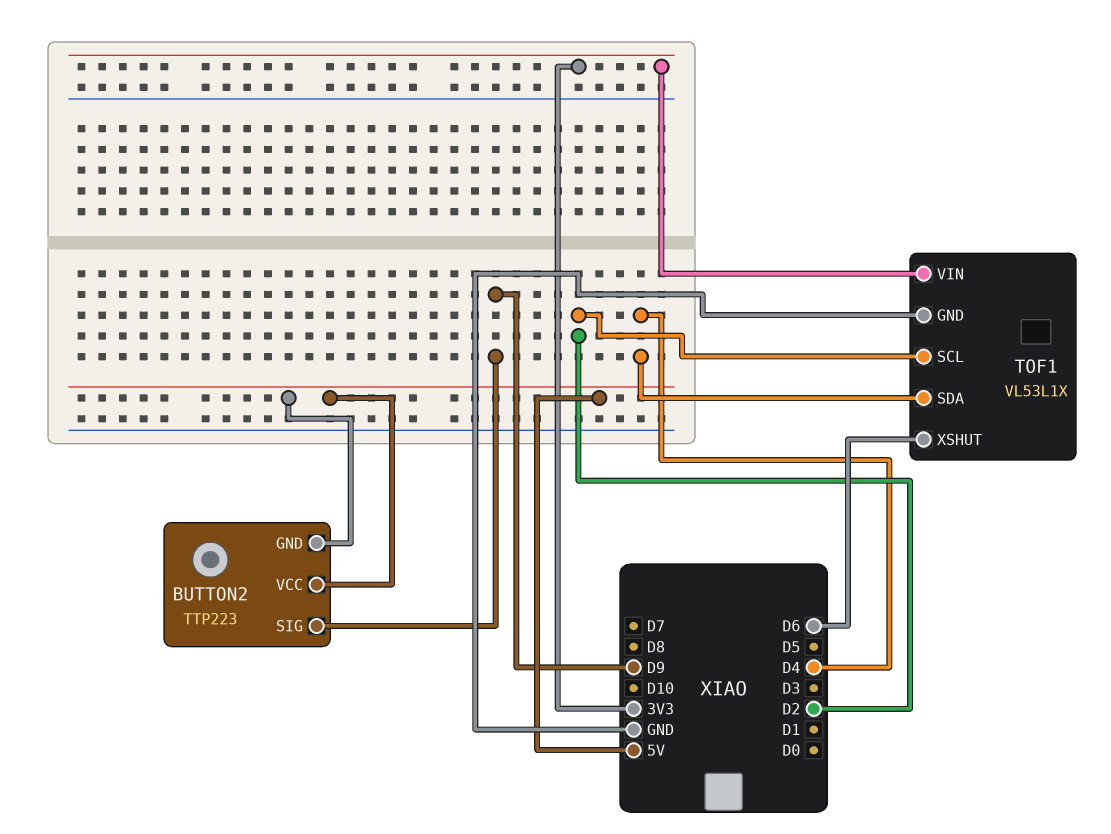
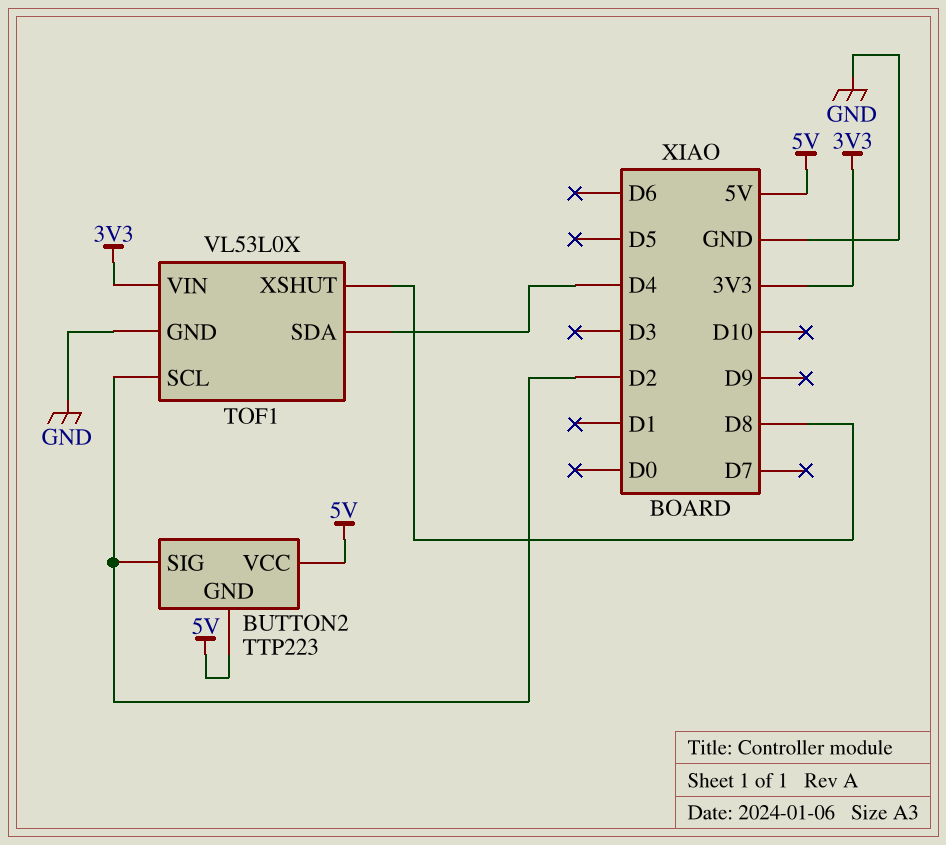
BUTTON2 pin SIG: D9 -> D2
TOF1: VL53L1X -> VL53L0X
TOF1 pin XSHUT: D6 -> D8

